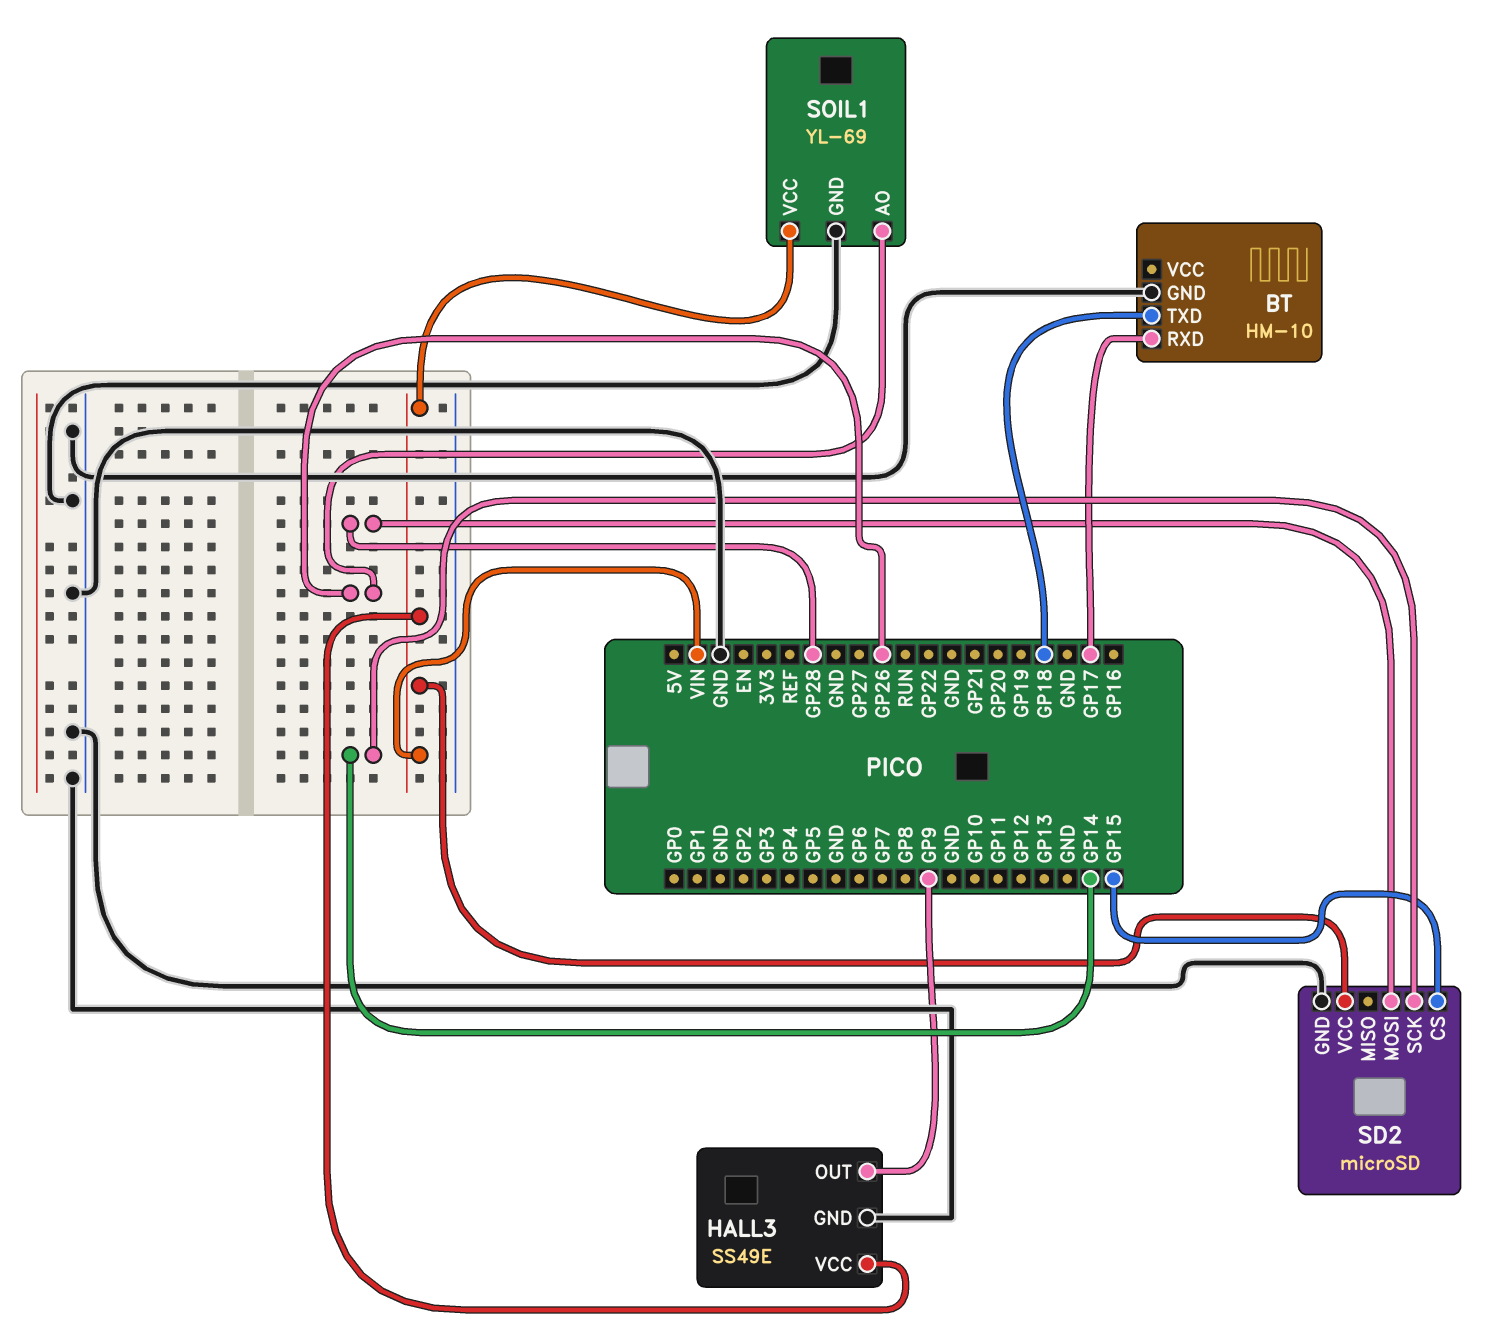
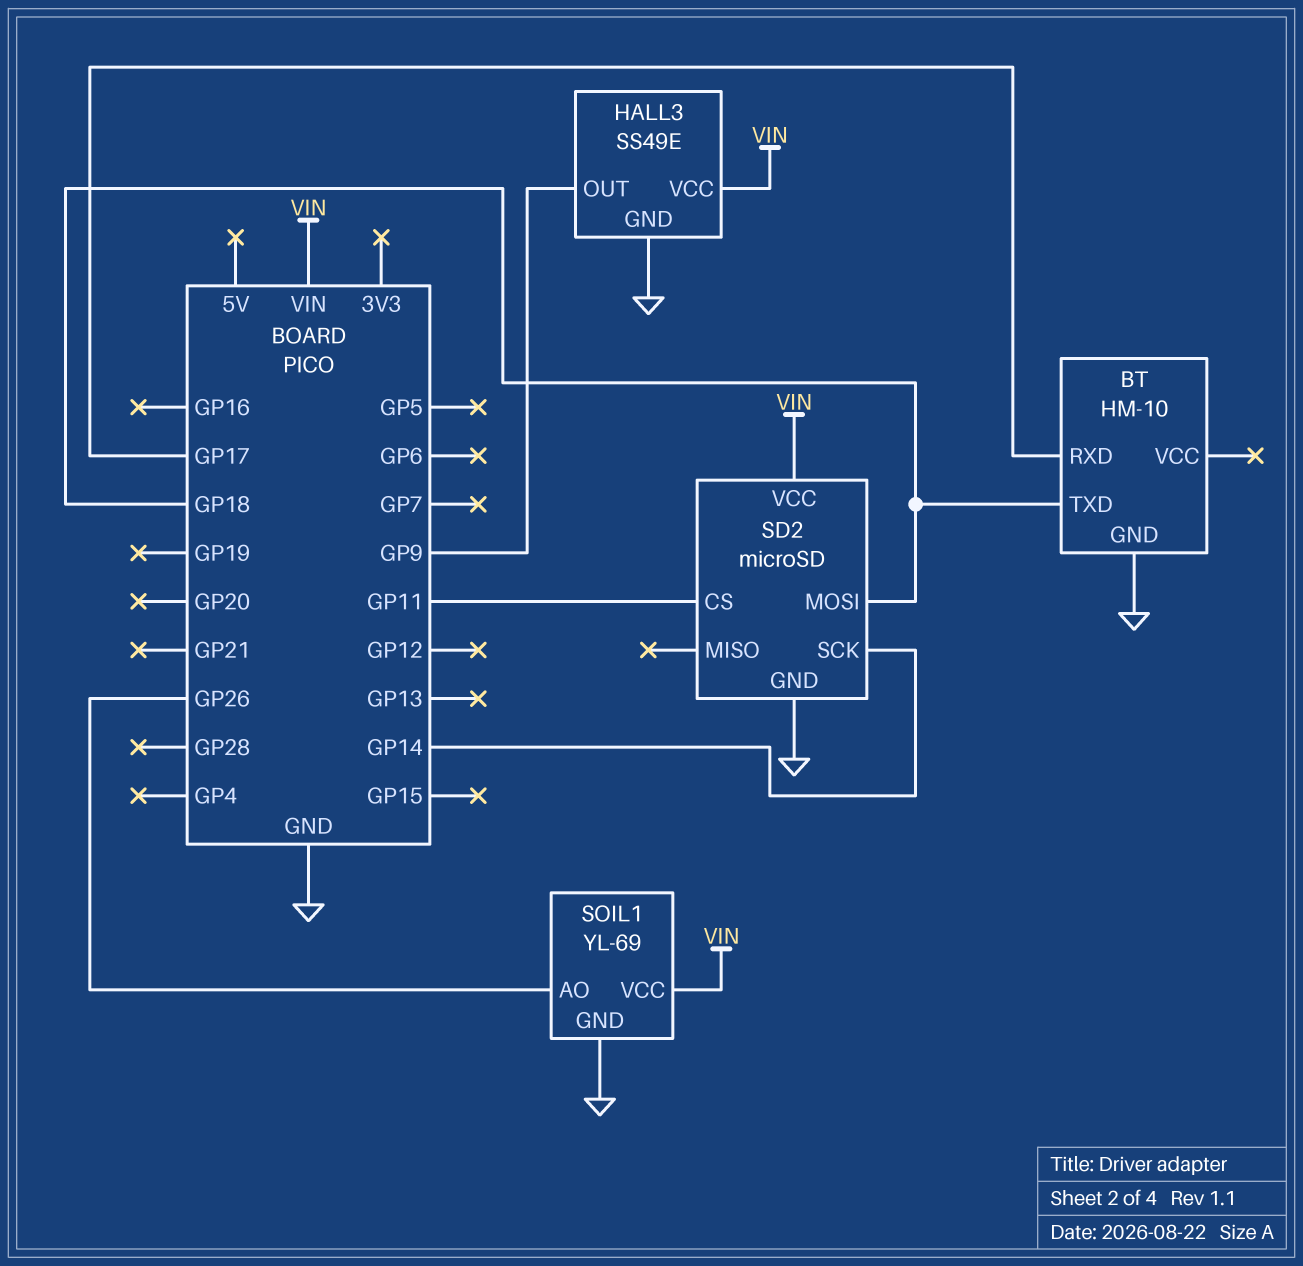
SD2 pin CS: GP15 -> GP11
SD2 pin MOSI: GP28 -> GP18

